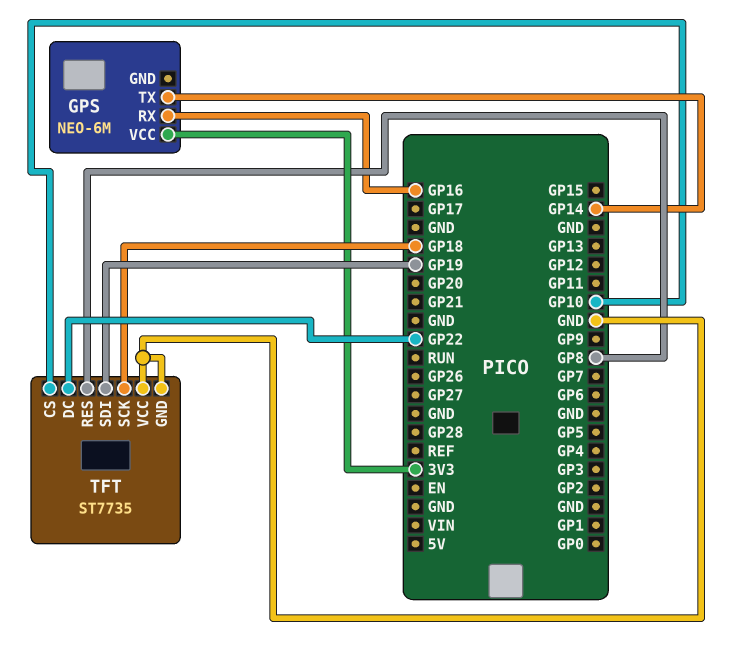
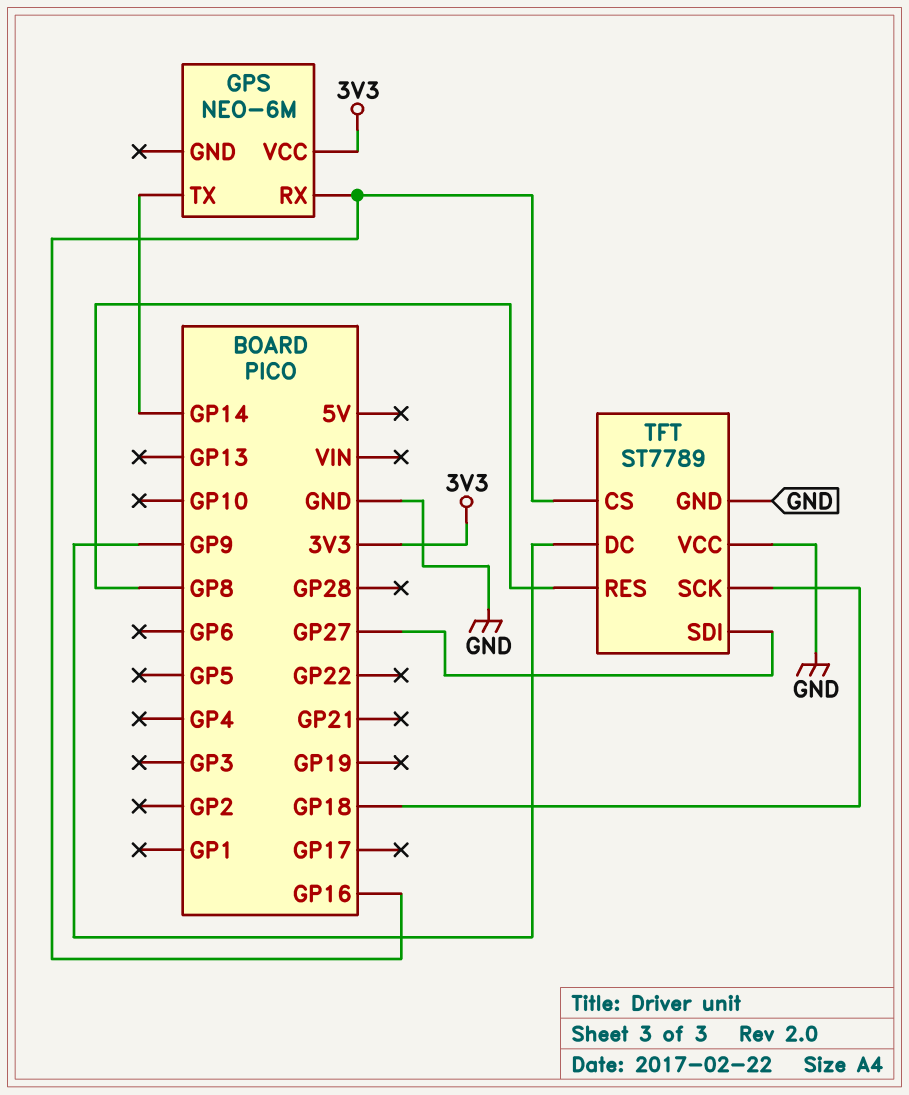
TFT: ST7735 -> ST7789
TFT pin CS: GP10 -> GP16
TFT pin DC: GP22 -> GP9
TFT pin SDI: GP19 -> GP27

